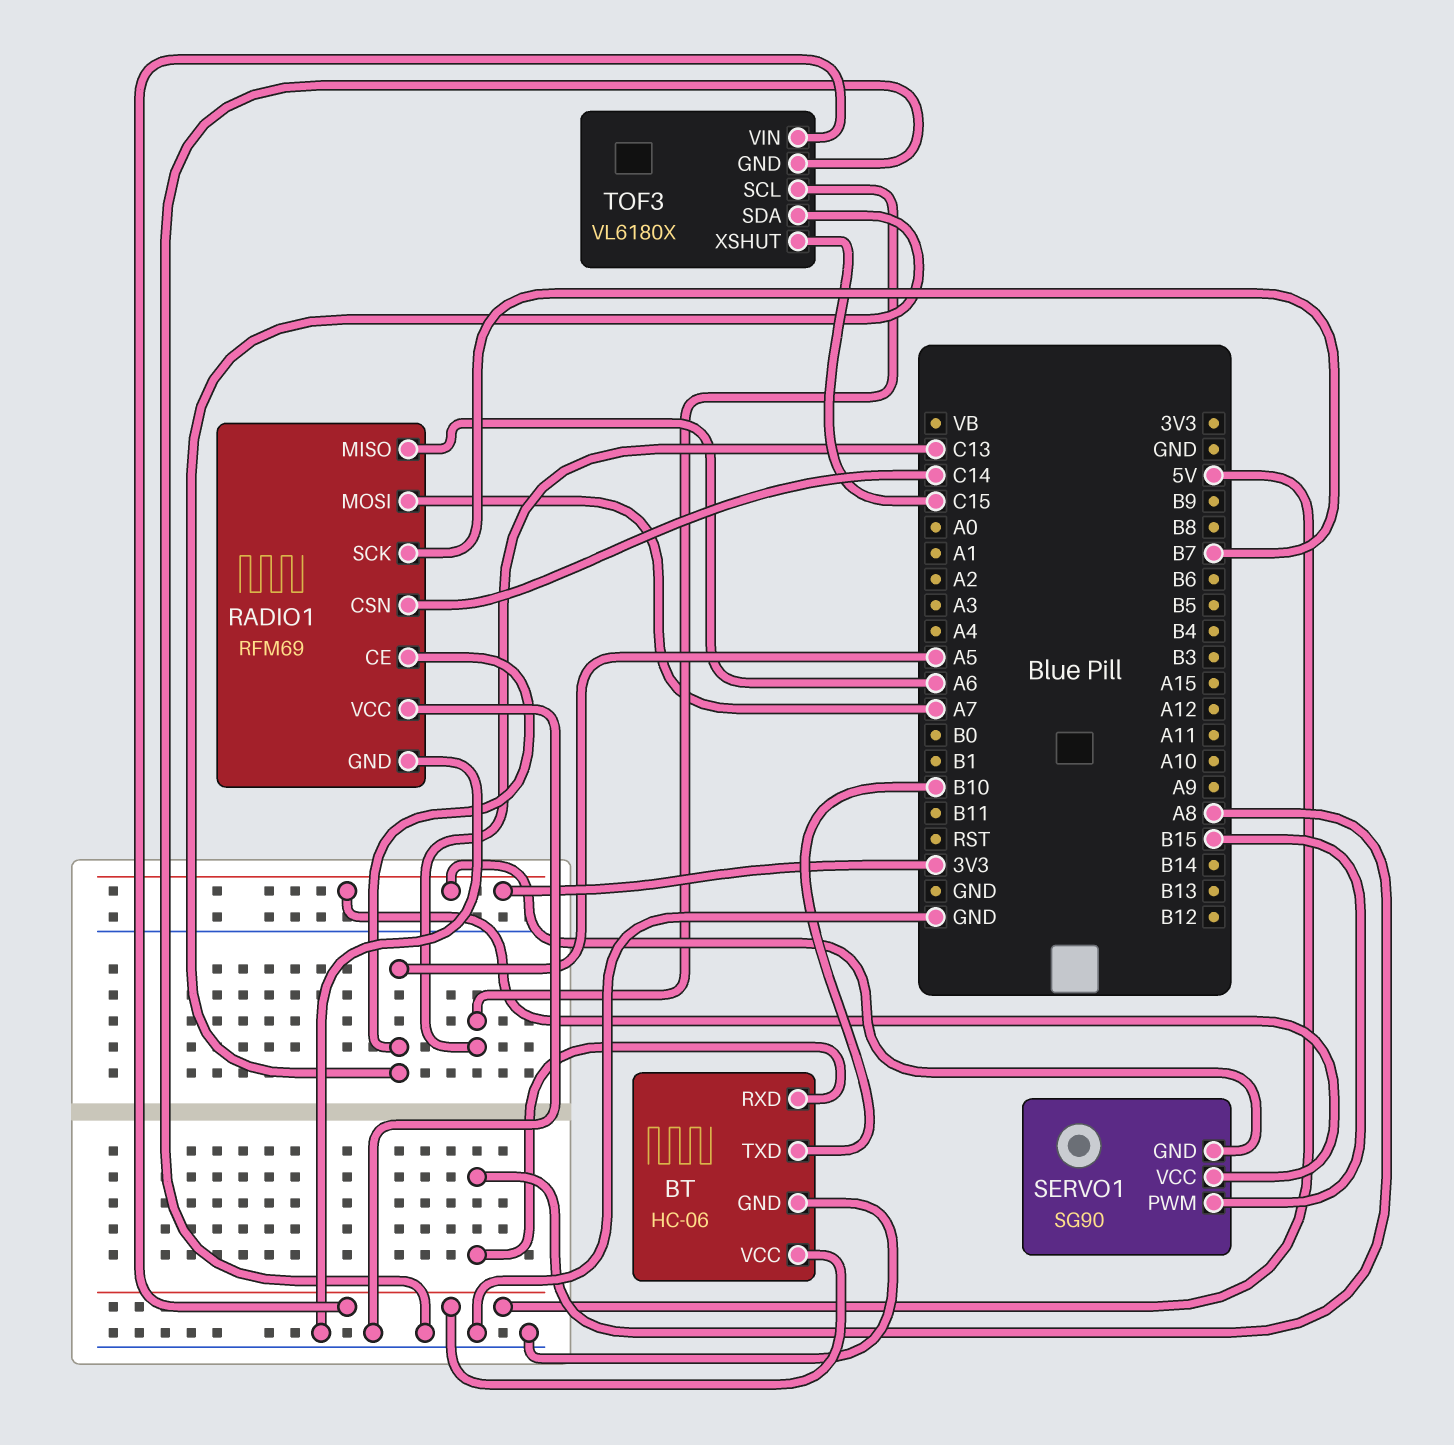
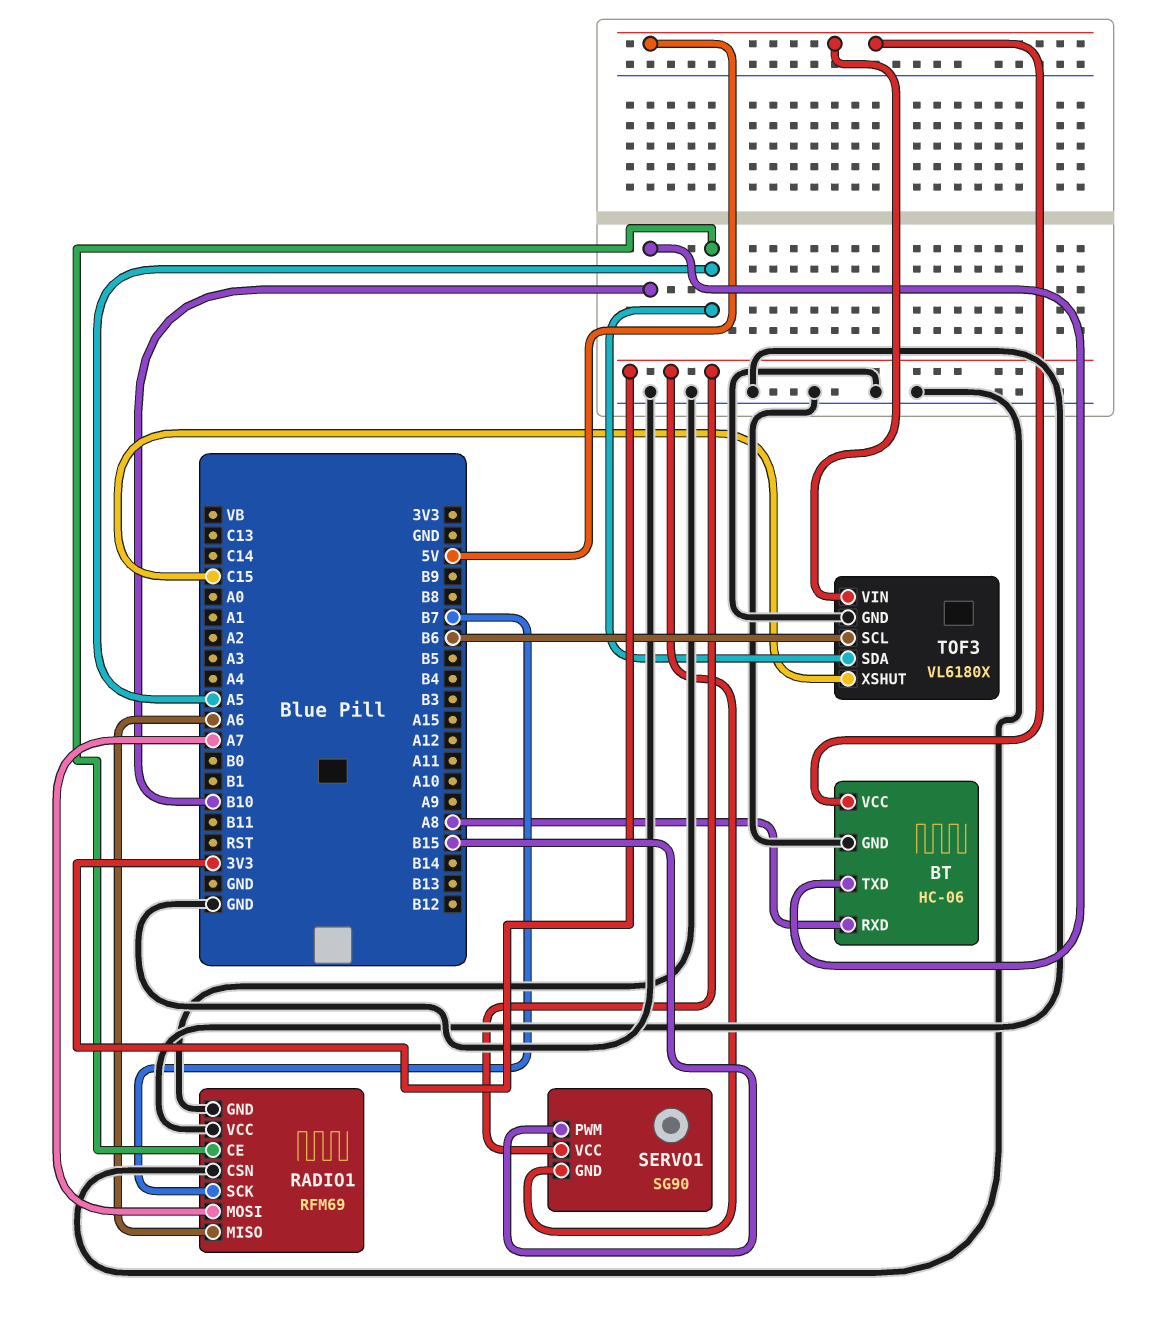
RADIO1 pin CSN: C14 -> GND
TOF3 pin SCL: C13 -> B6

